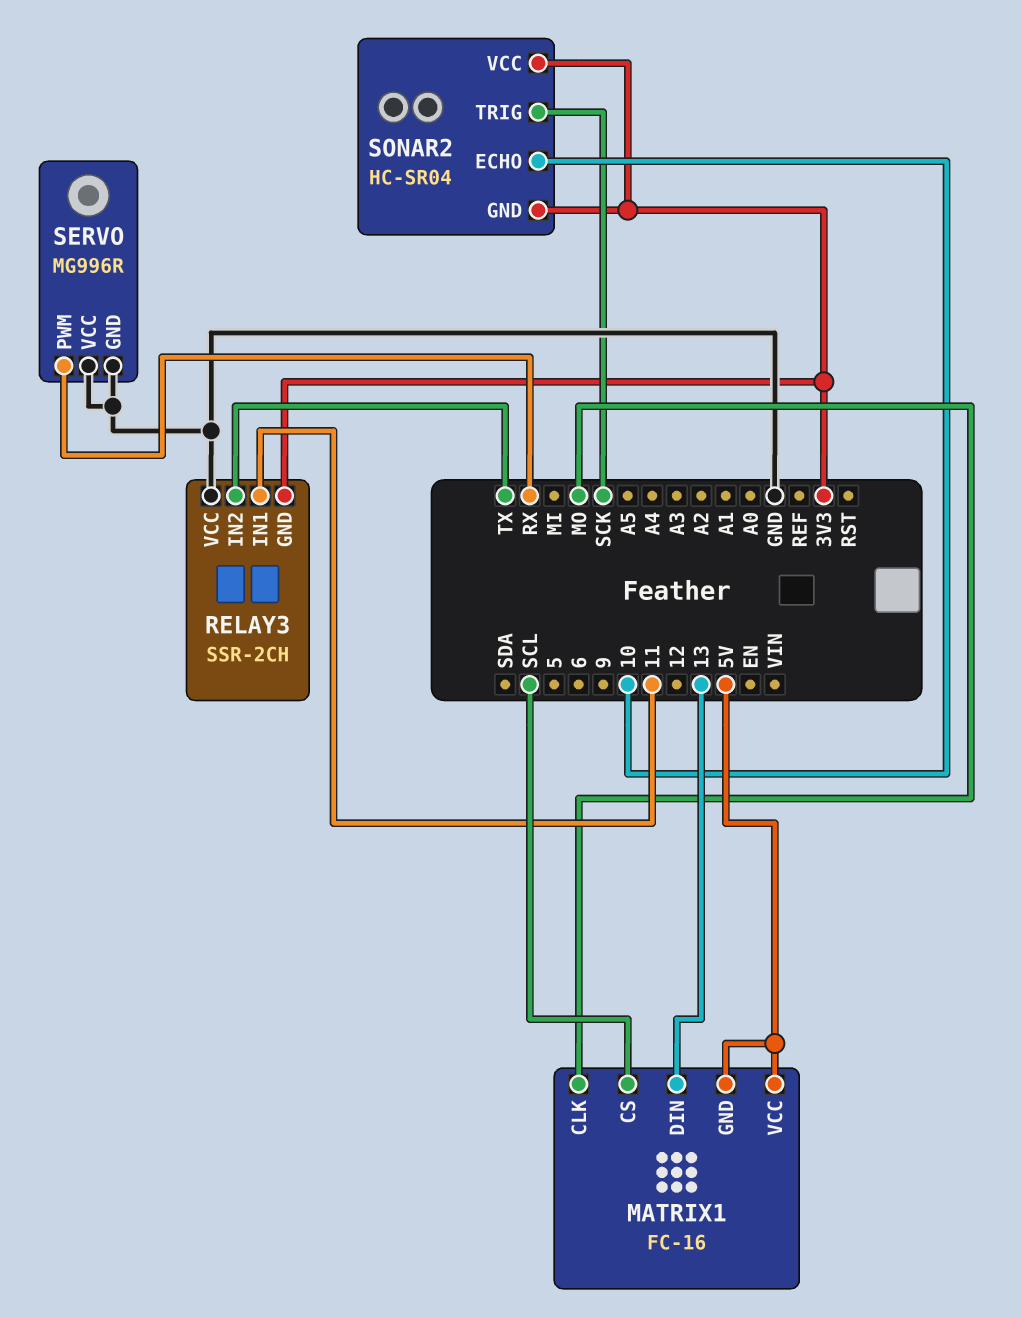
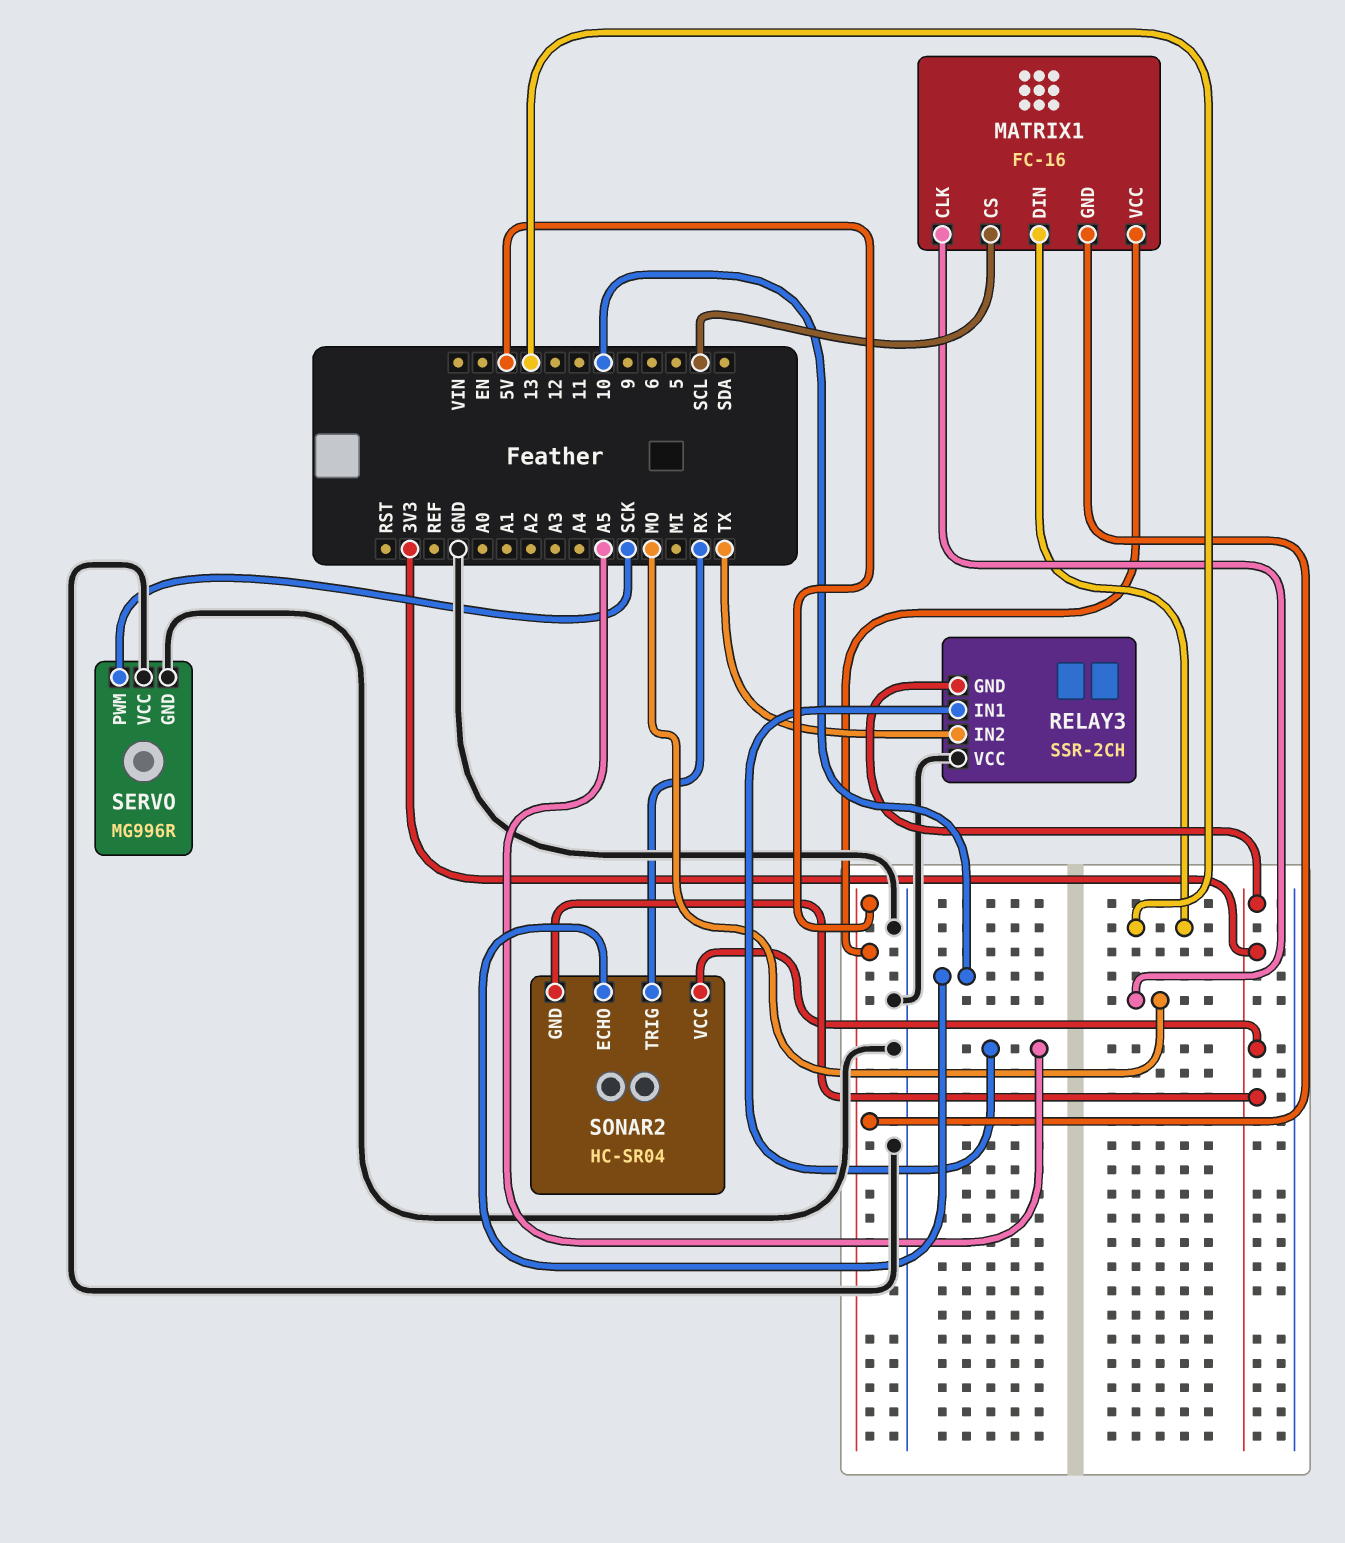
RELAY3 pin IN1: 11 -> A5
SERVO pin PWM: RX -> SCK
SONAR2 pin TRIG: SCK -> RX

